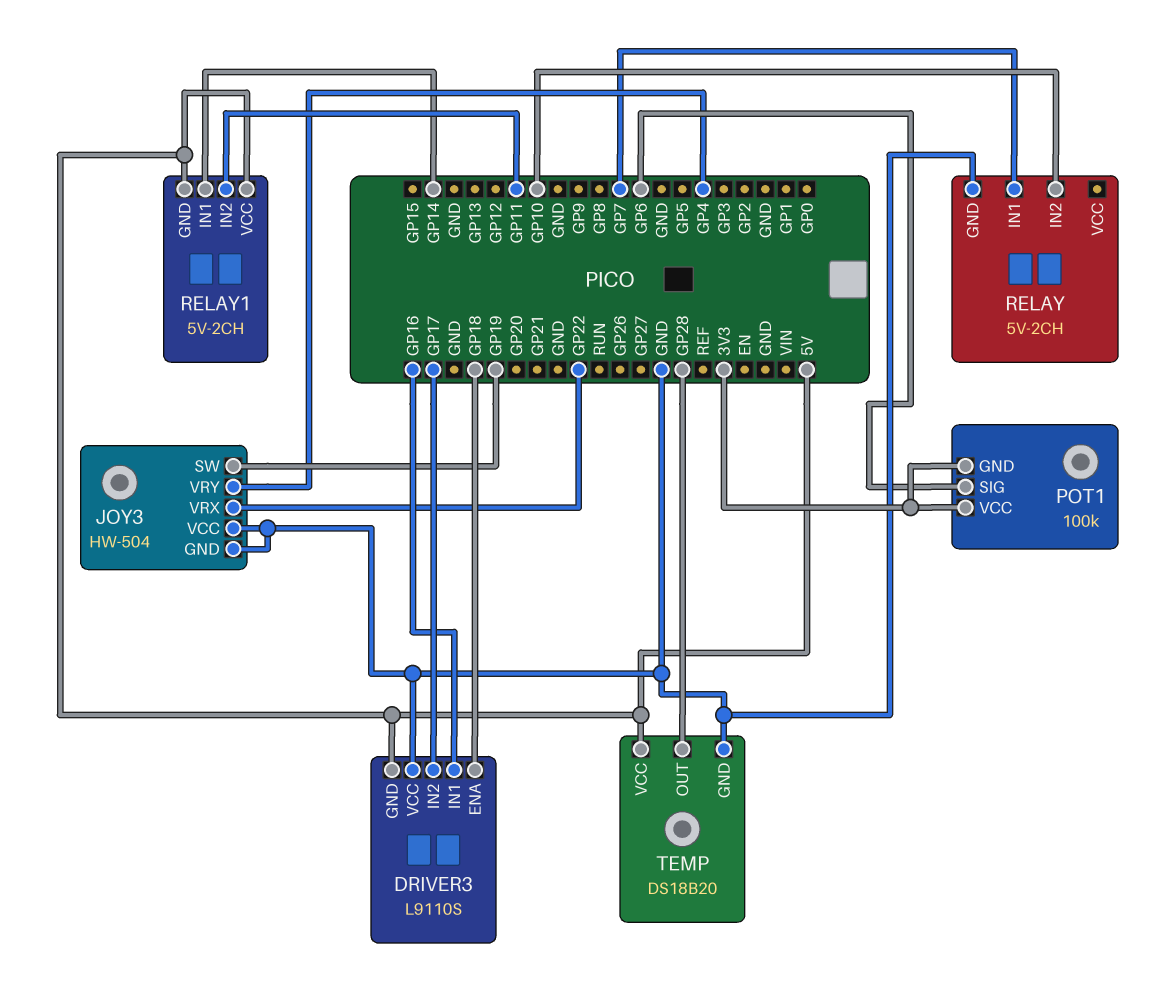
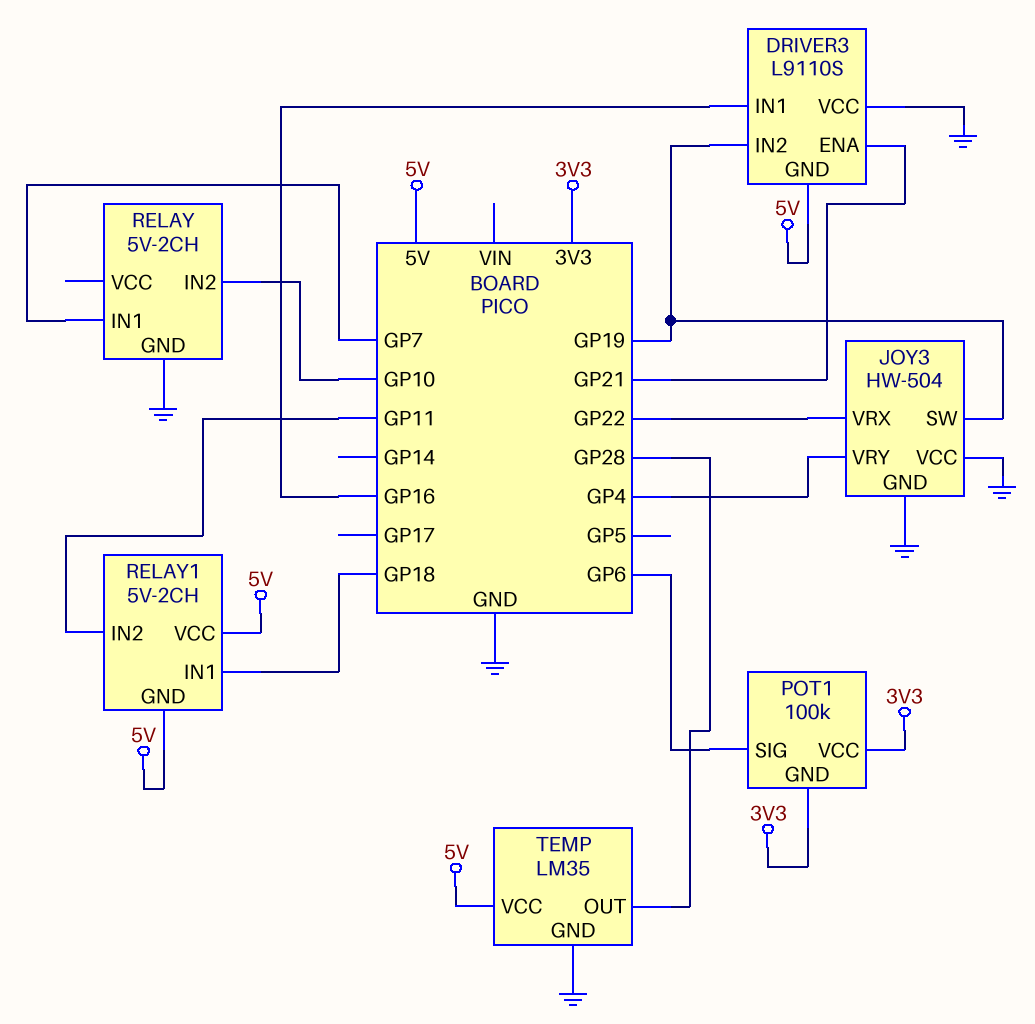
DRIVER3 pin ENA: GP18 -> GP21
DRIVER3 pin IN2: GP17 -> GP19
RELAY1 pin IN1: GP14 -> GP18
TEMP: DS18B20 -> LM35

